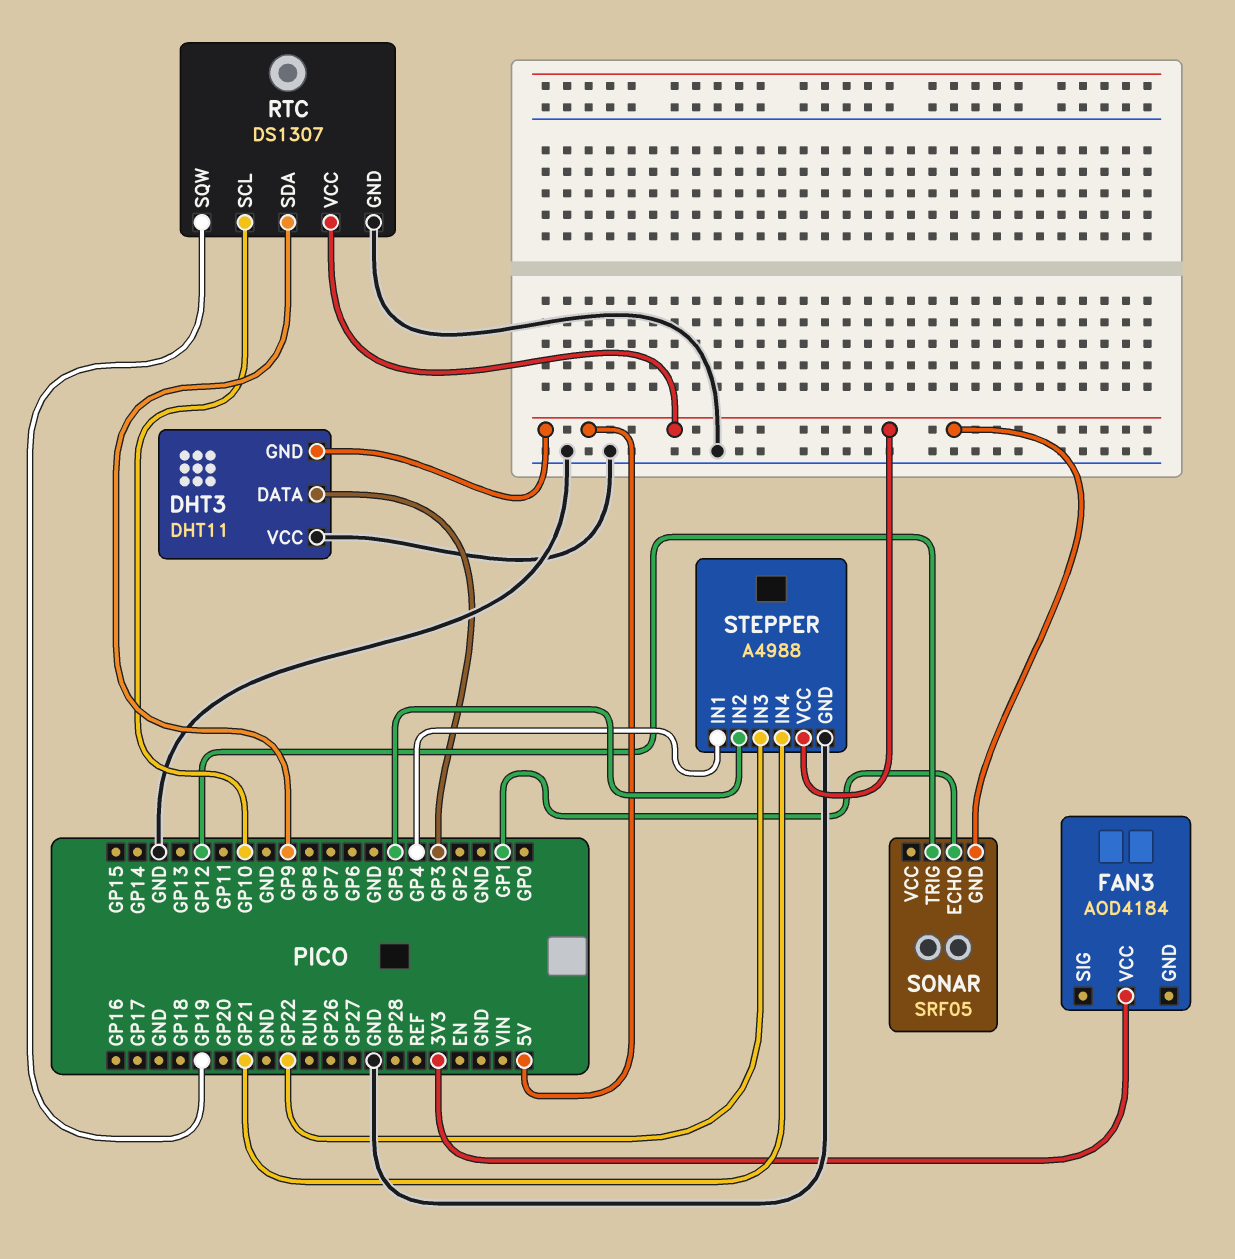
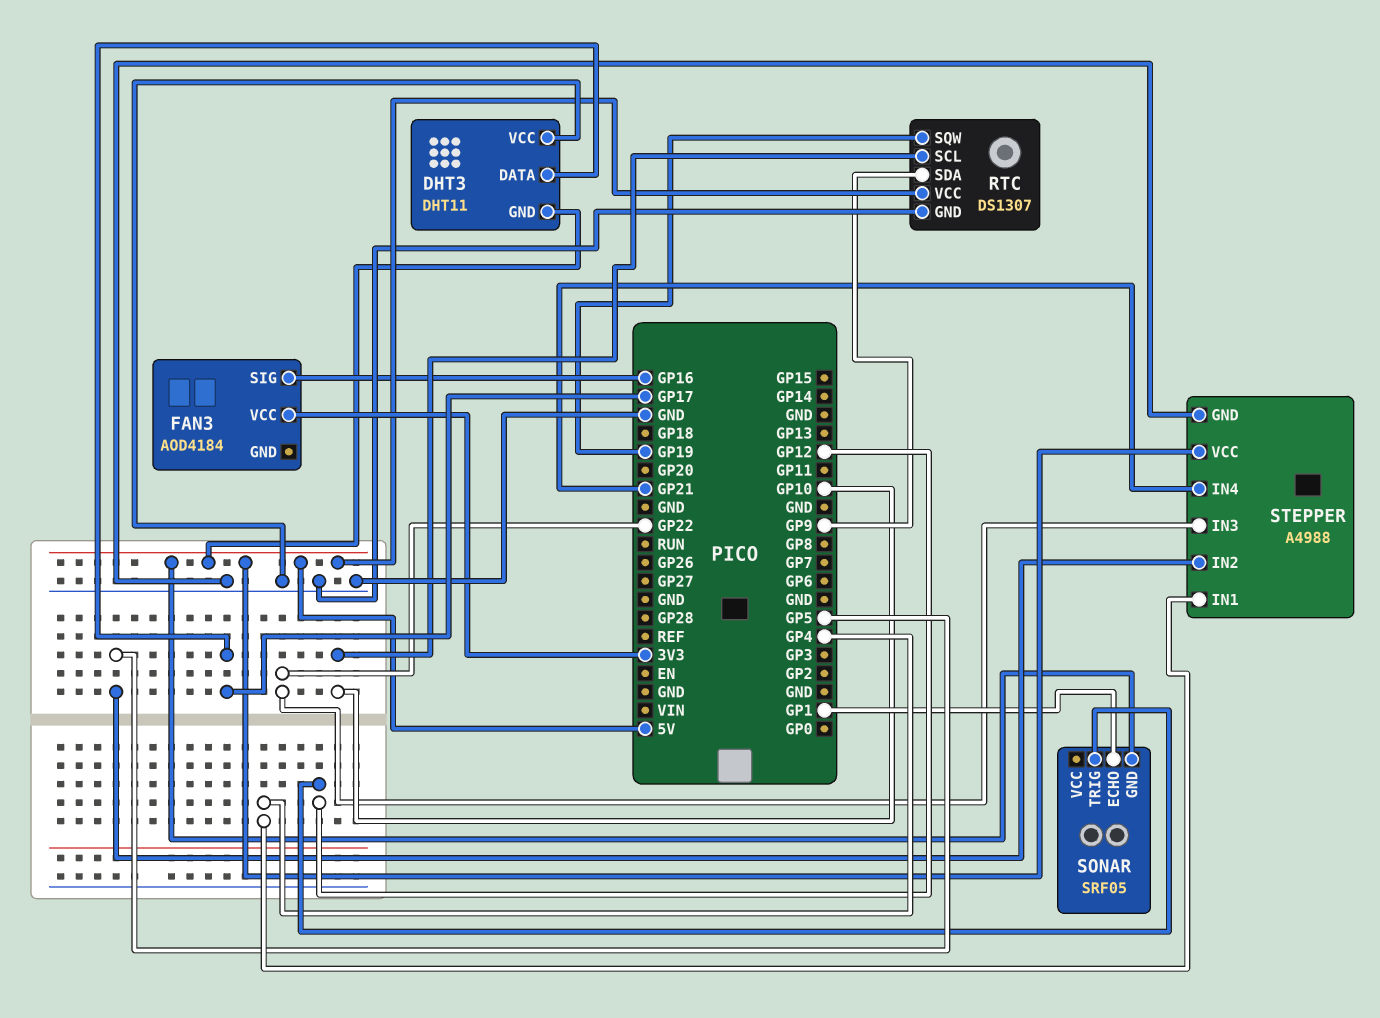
DHT3 pin DATA: GP3 -> GP17
FAN3 pin SIG: none -> GP16

